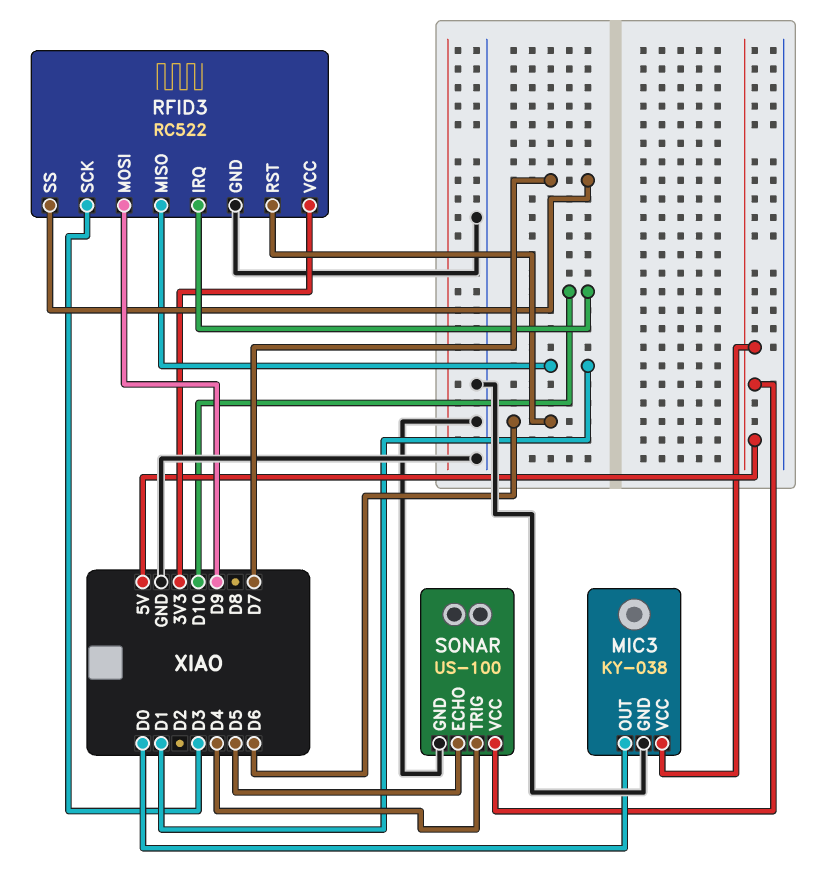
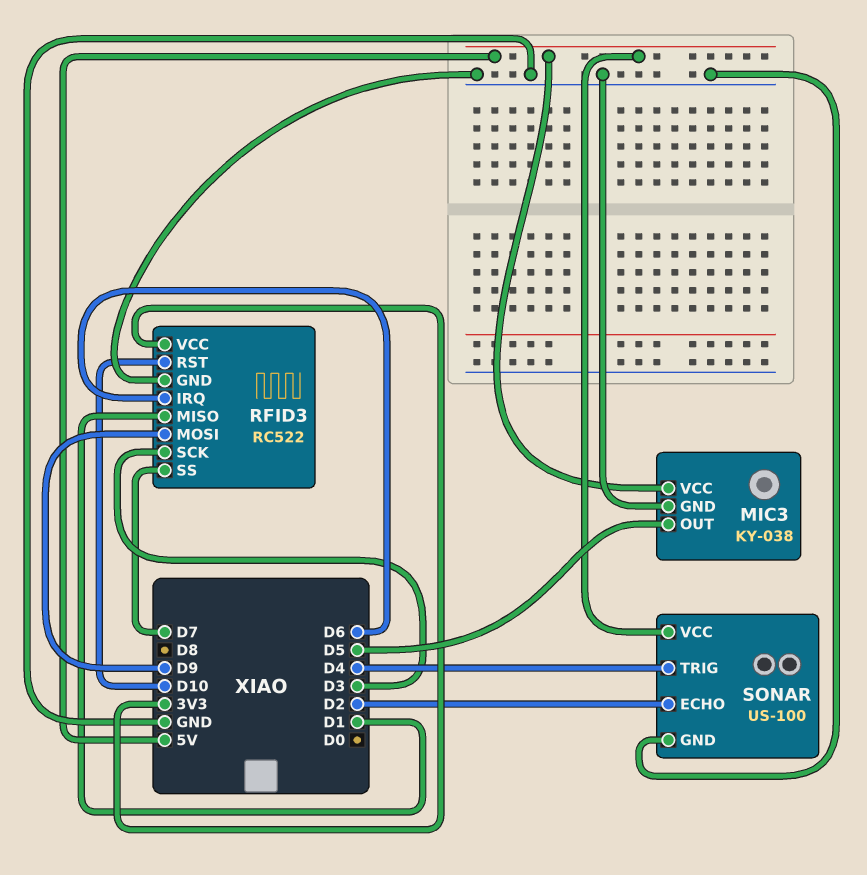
MIC3 pin OUT: D0 -> D5
RFID3 pin IRQ: D10 -> D6
RFID3 pin RST: D6 -> D10
SONAR pin ECHO: D5 -> D2

